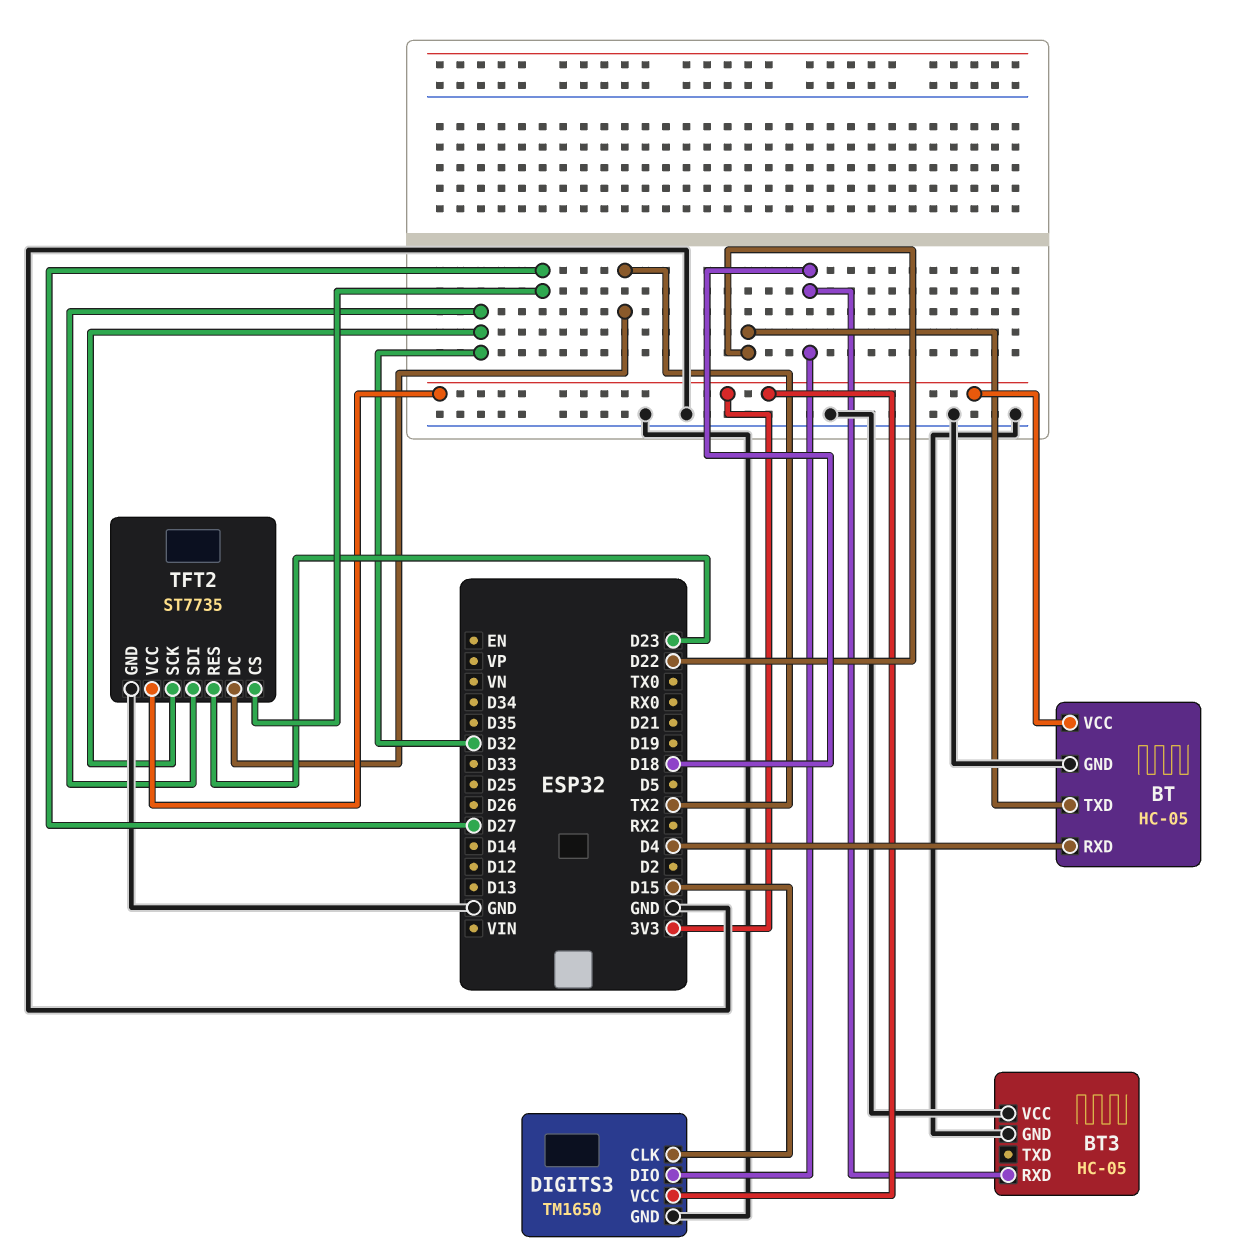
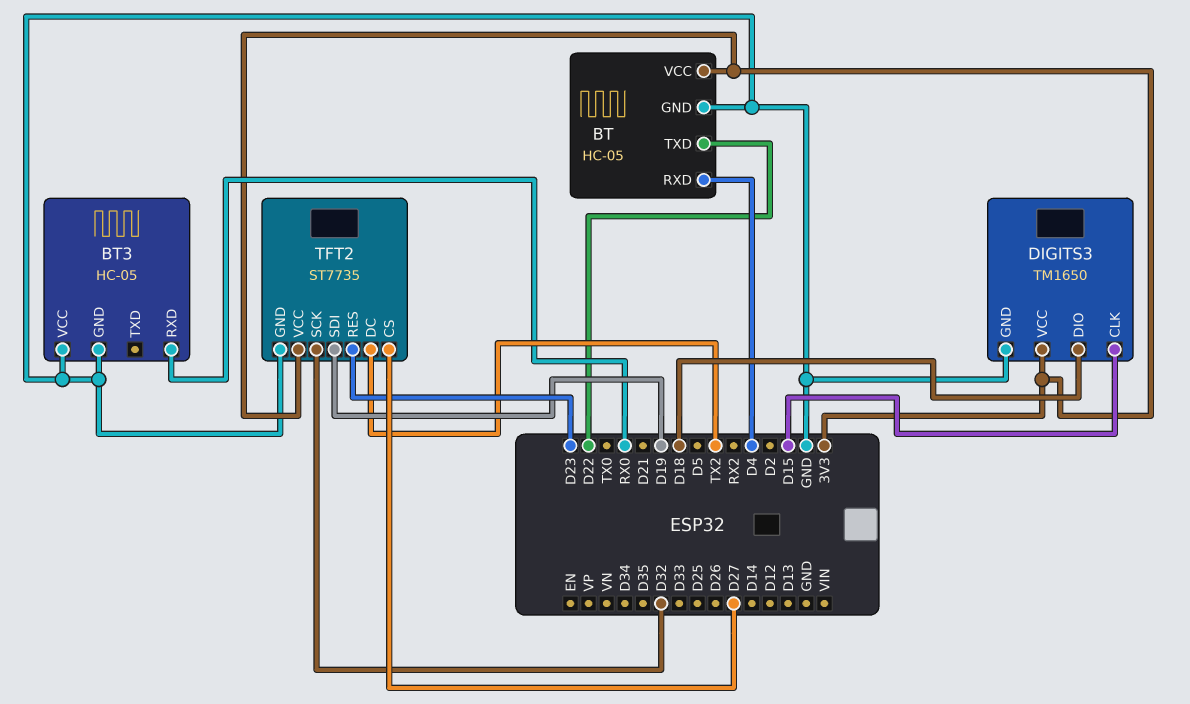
BT3 pin RXD: D18 -> RX0
TFT2 pin SDI: D32 -> D19

